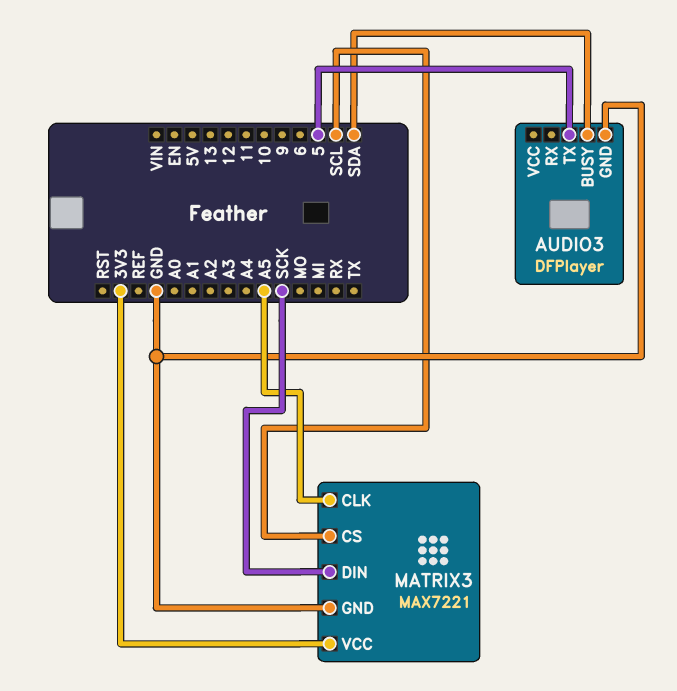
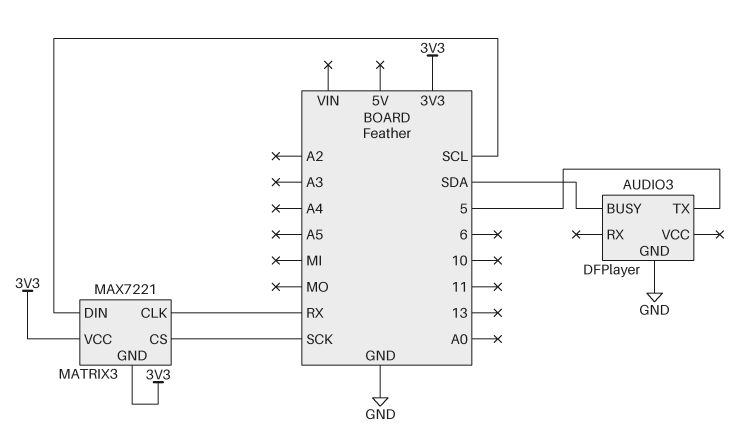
MATRIX3 pin CLK: A5 -> RX
MATRIX3 pin CS: SCL -> SCK
MATRIX3 pin DIN: SCK -> SCL
MATRIX3 pin GND: GND -> 3V3

